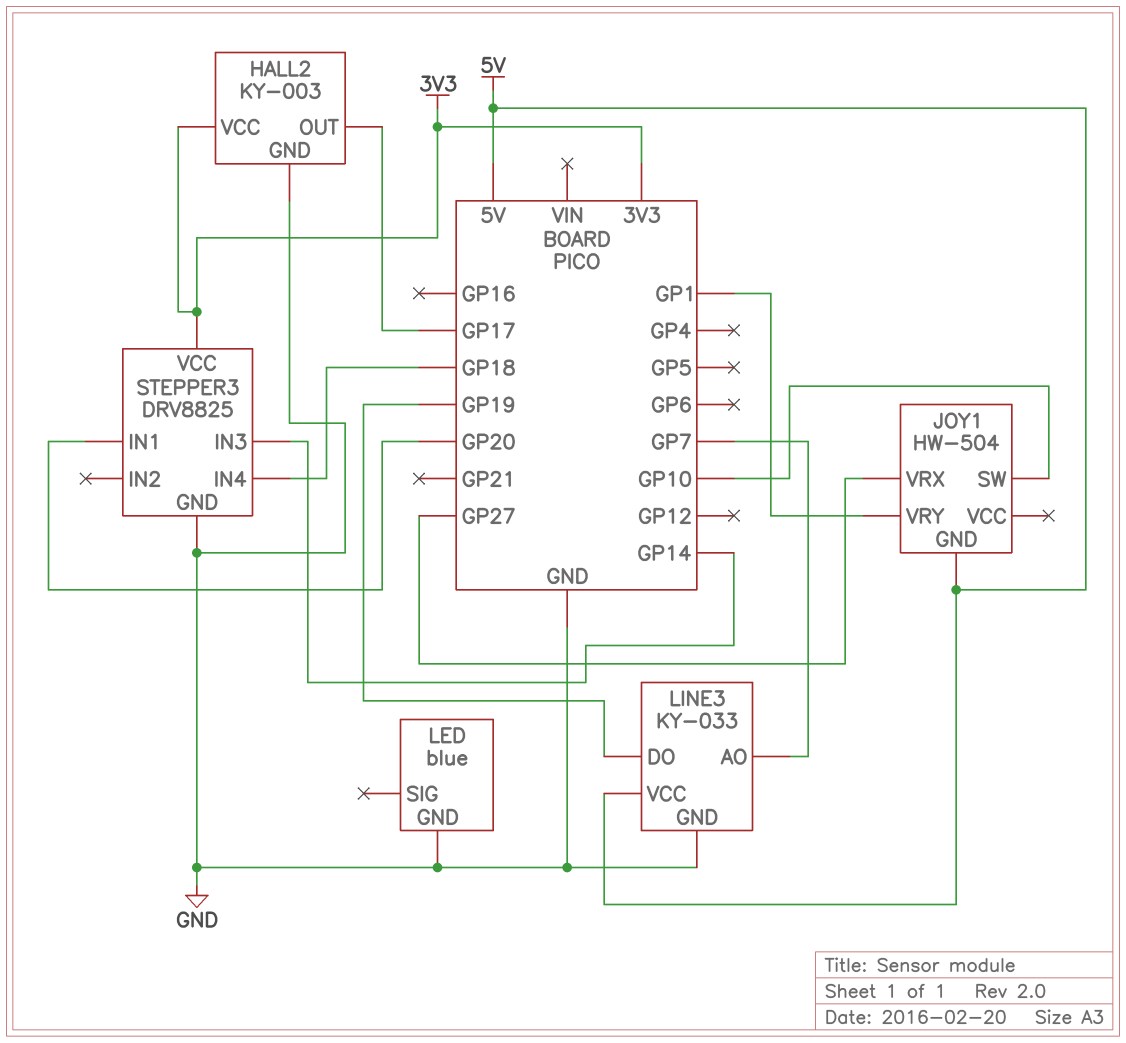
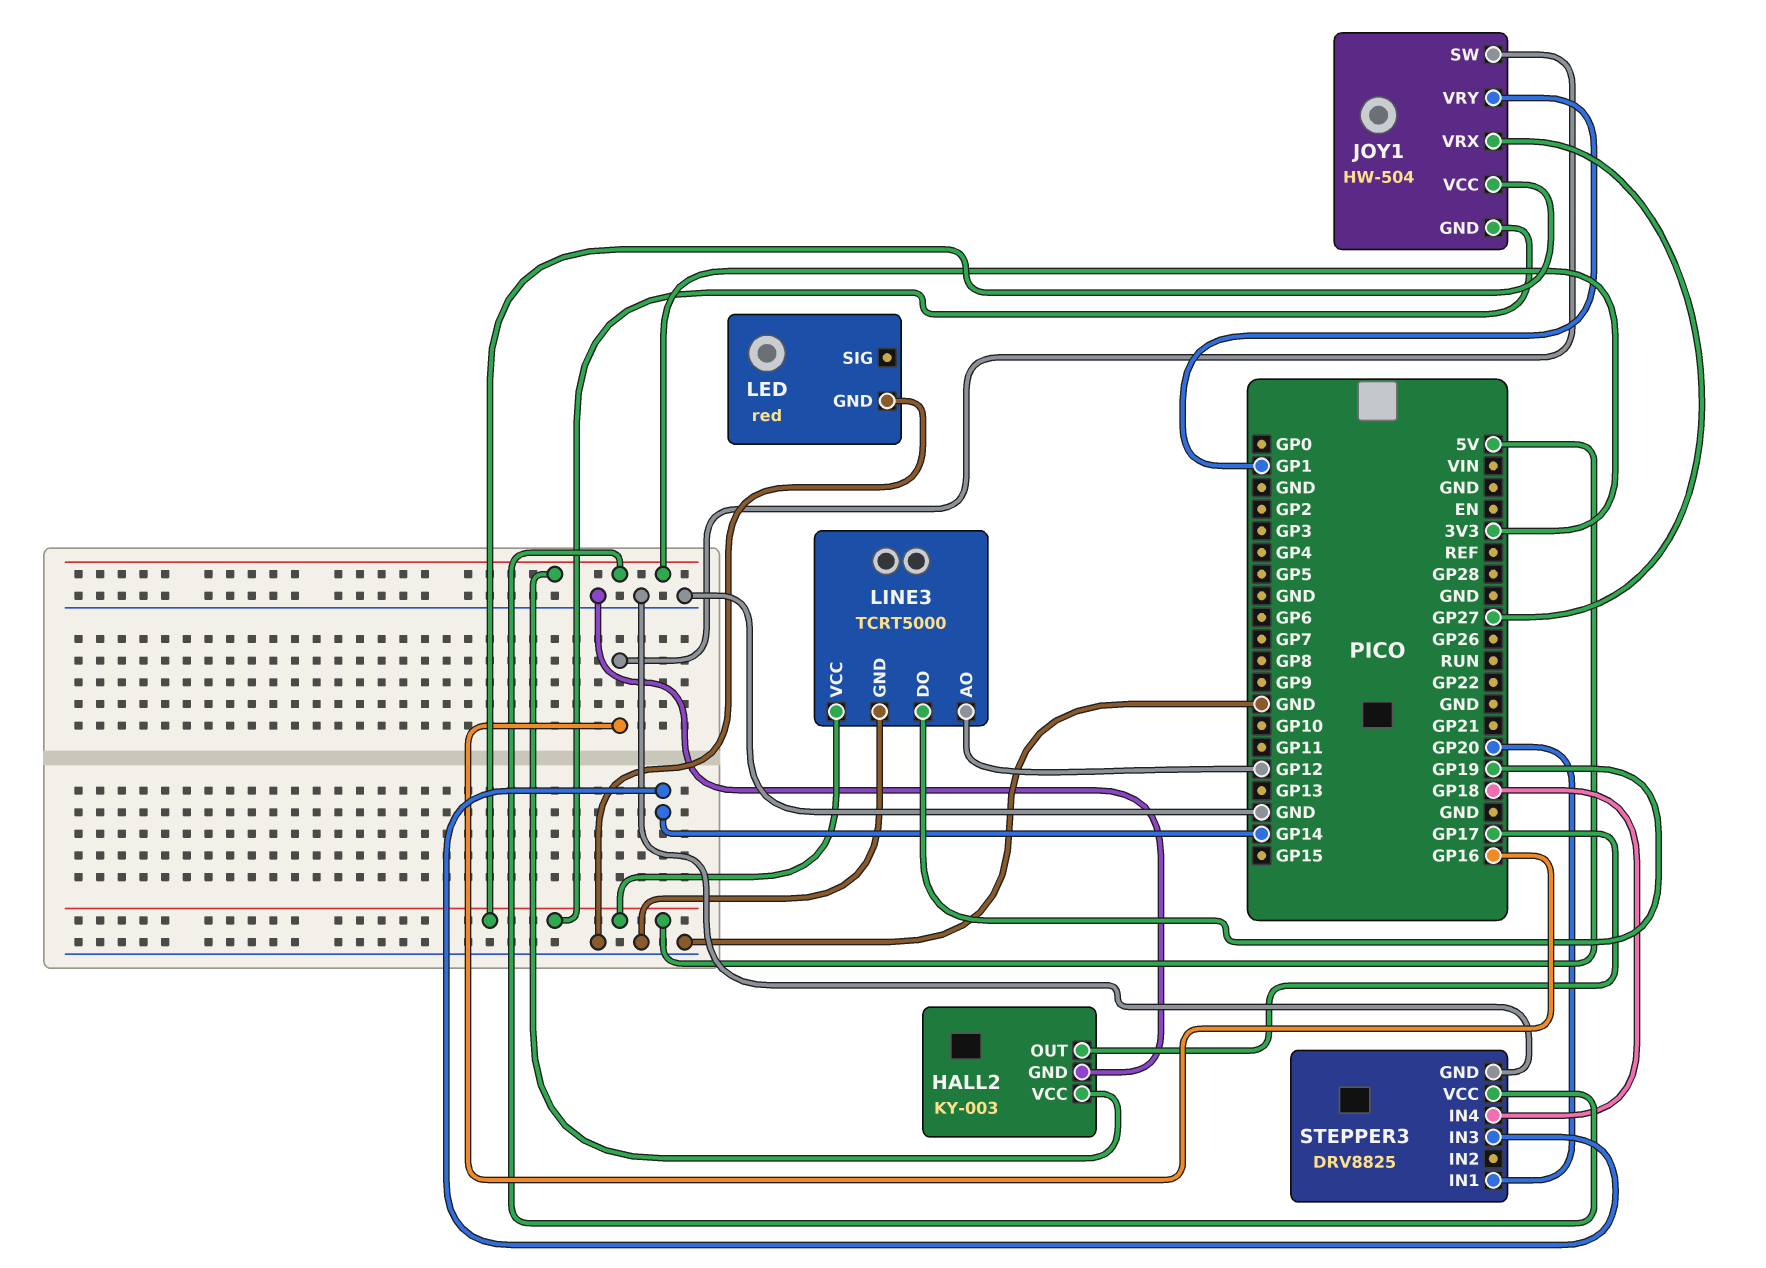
JOY1 pin SW: GP10 -> GP16
JOY1 pin VCC: none -> 5V
LED: blue -> red
LINE3: KY-033 -> TCRT5000
LINE3 pin AO: GP7 -> GP12

